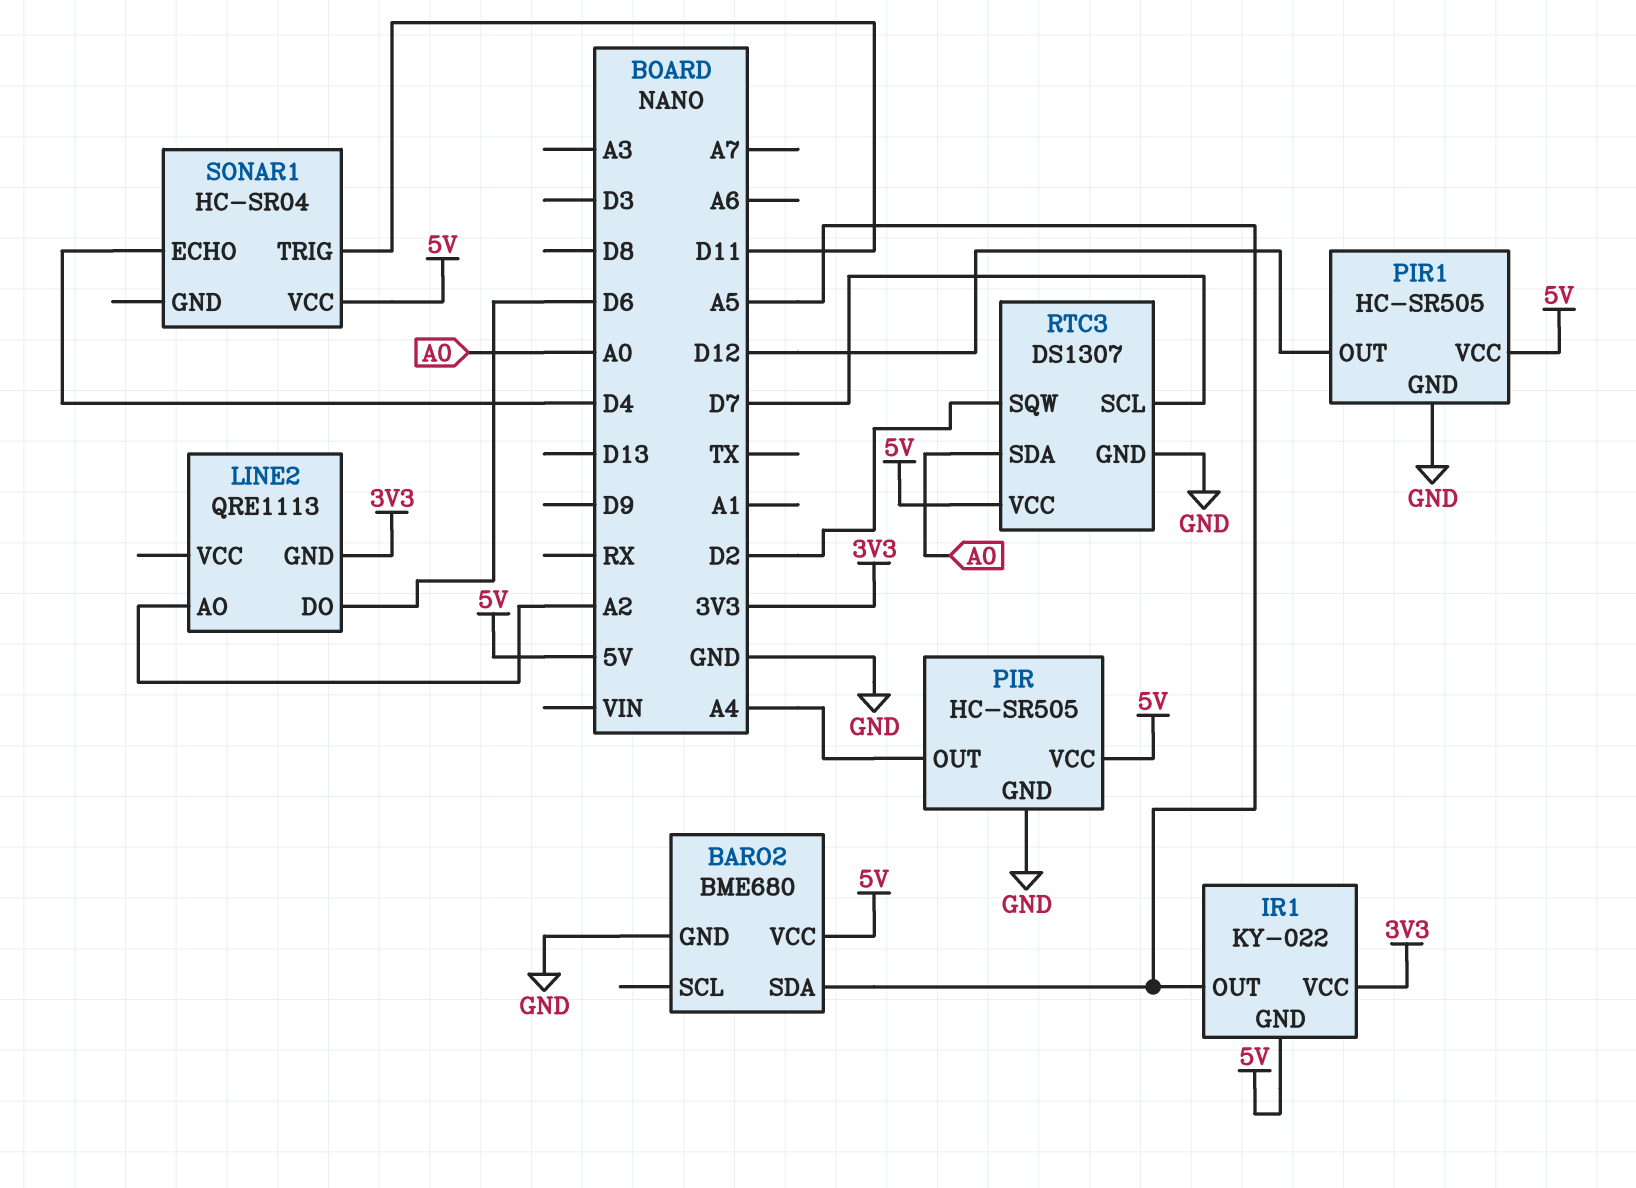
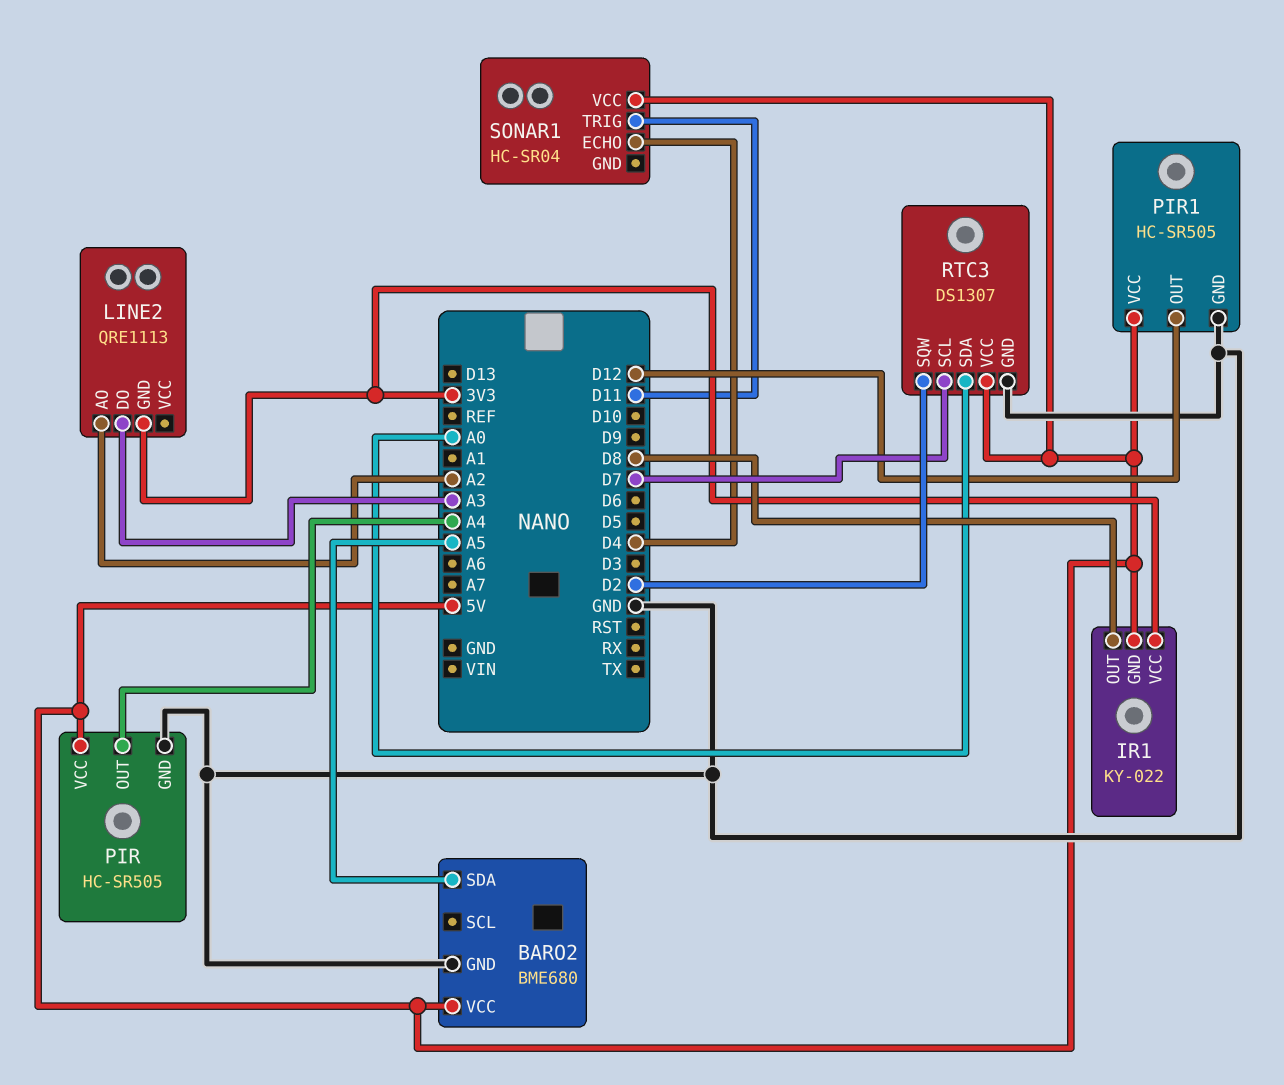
IR1 pin OUT: A5 -> D8
LINE2 pin DO: D6 -> A3

